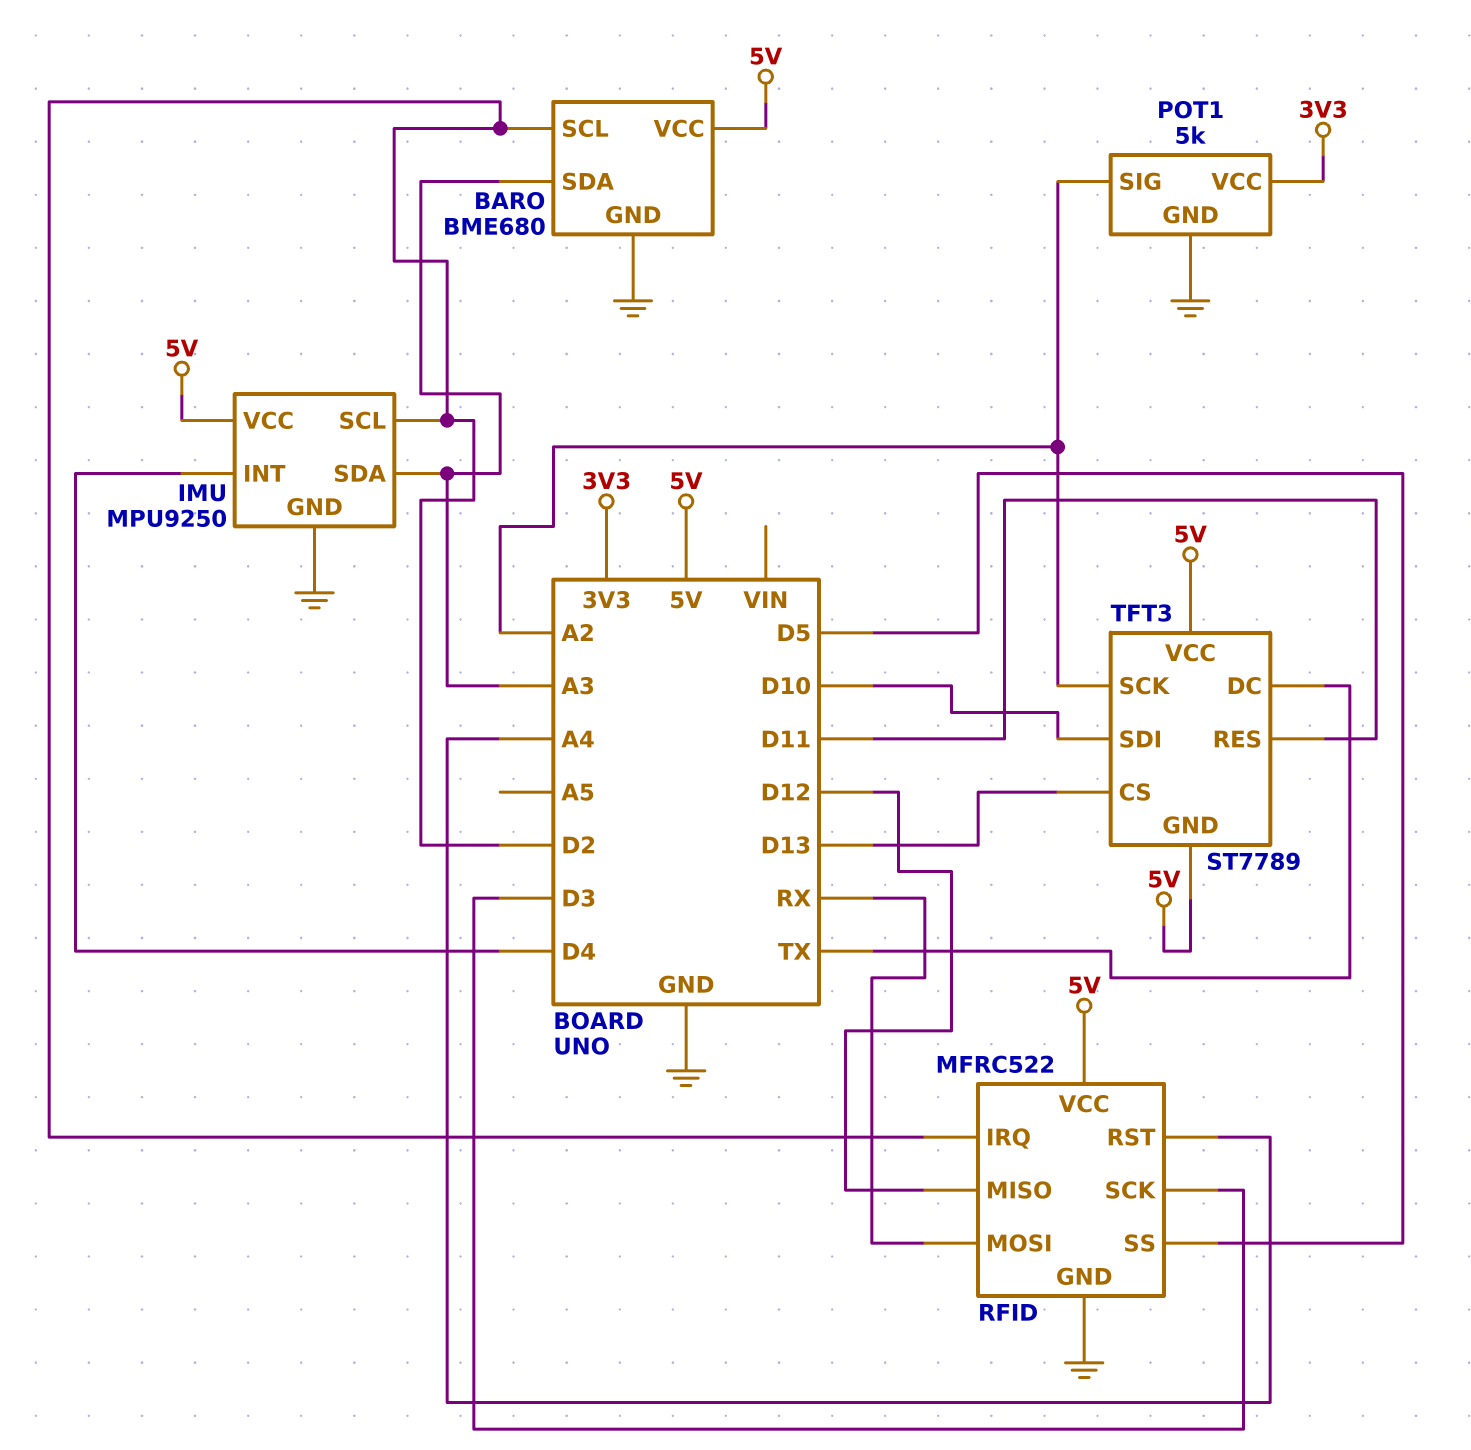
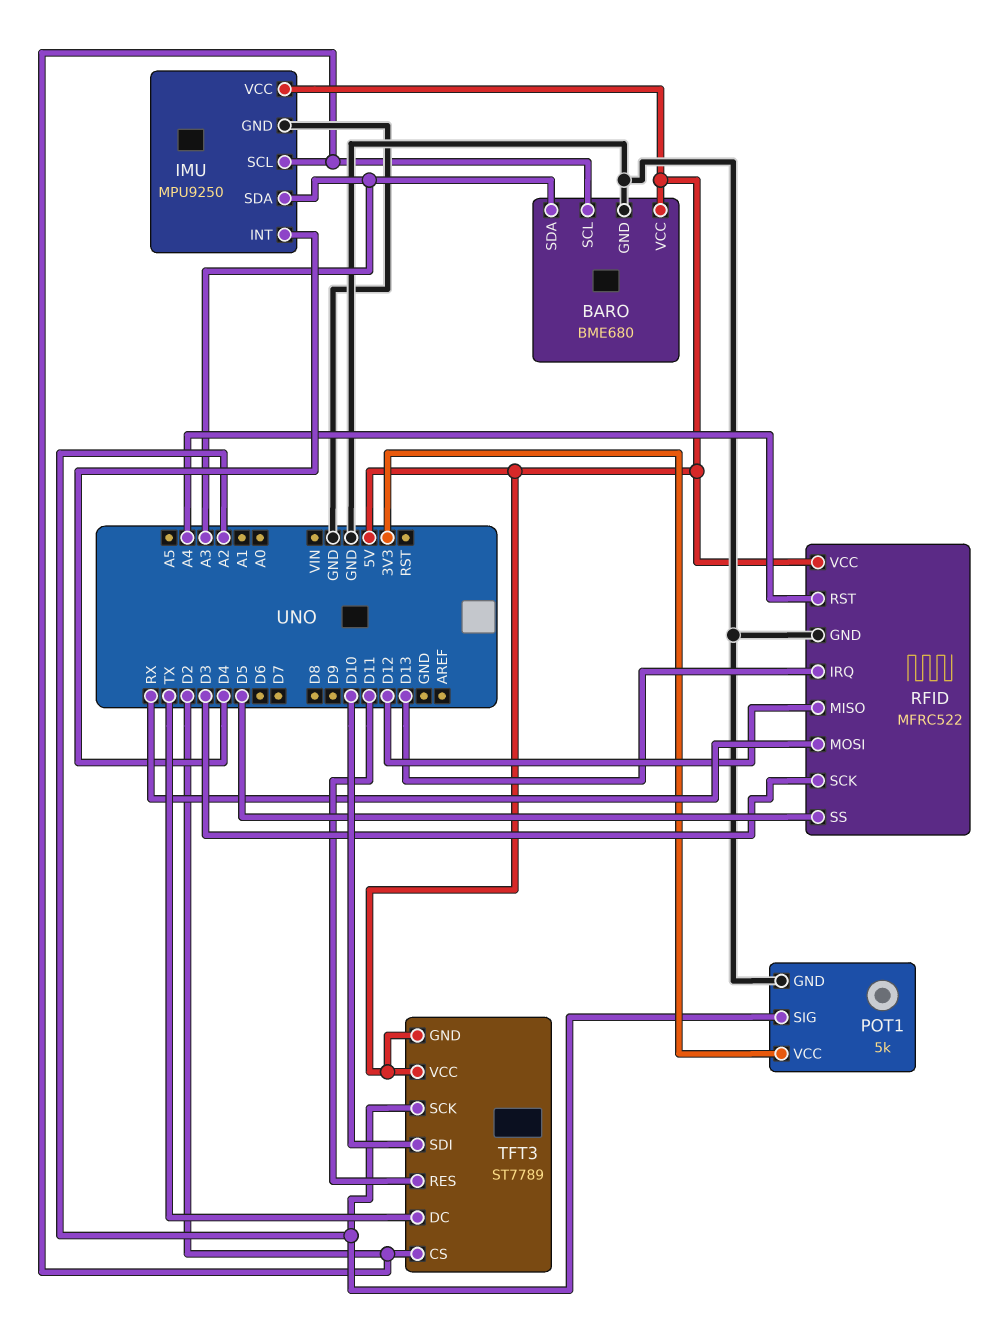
RFID pin IRQ: D2 -> D13
TFT3 pin CS: D13 -> D2

